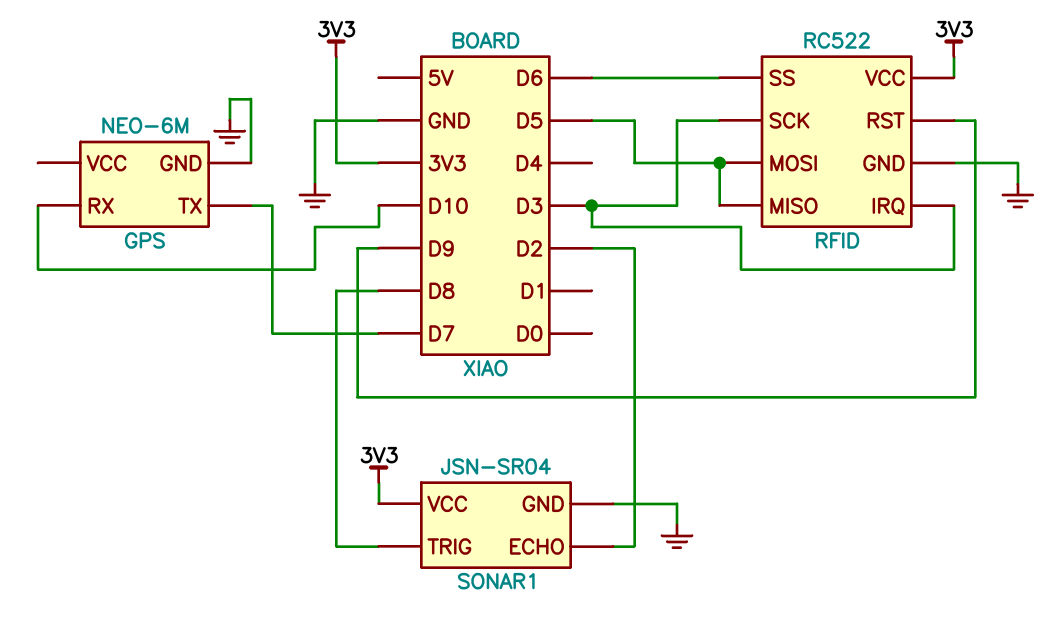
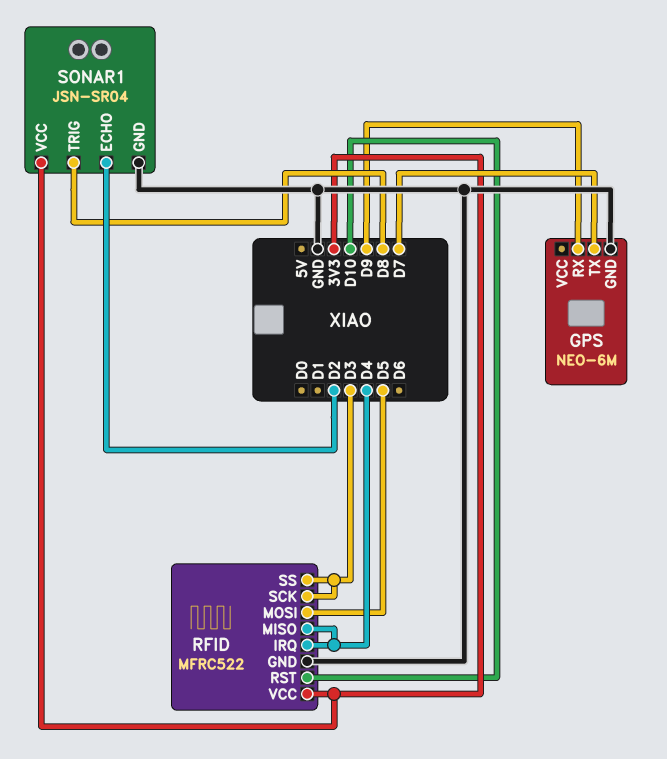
GPS pin RX: D10 -> D9
RFID: RC522 -> MFRC522
RFID pin IRQ: D3 -> D4
RFID pin MISO: D5 -> D4
RFID pin RST: D9 -> D10
RFID pin SS: D6 -> D3

